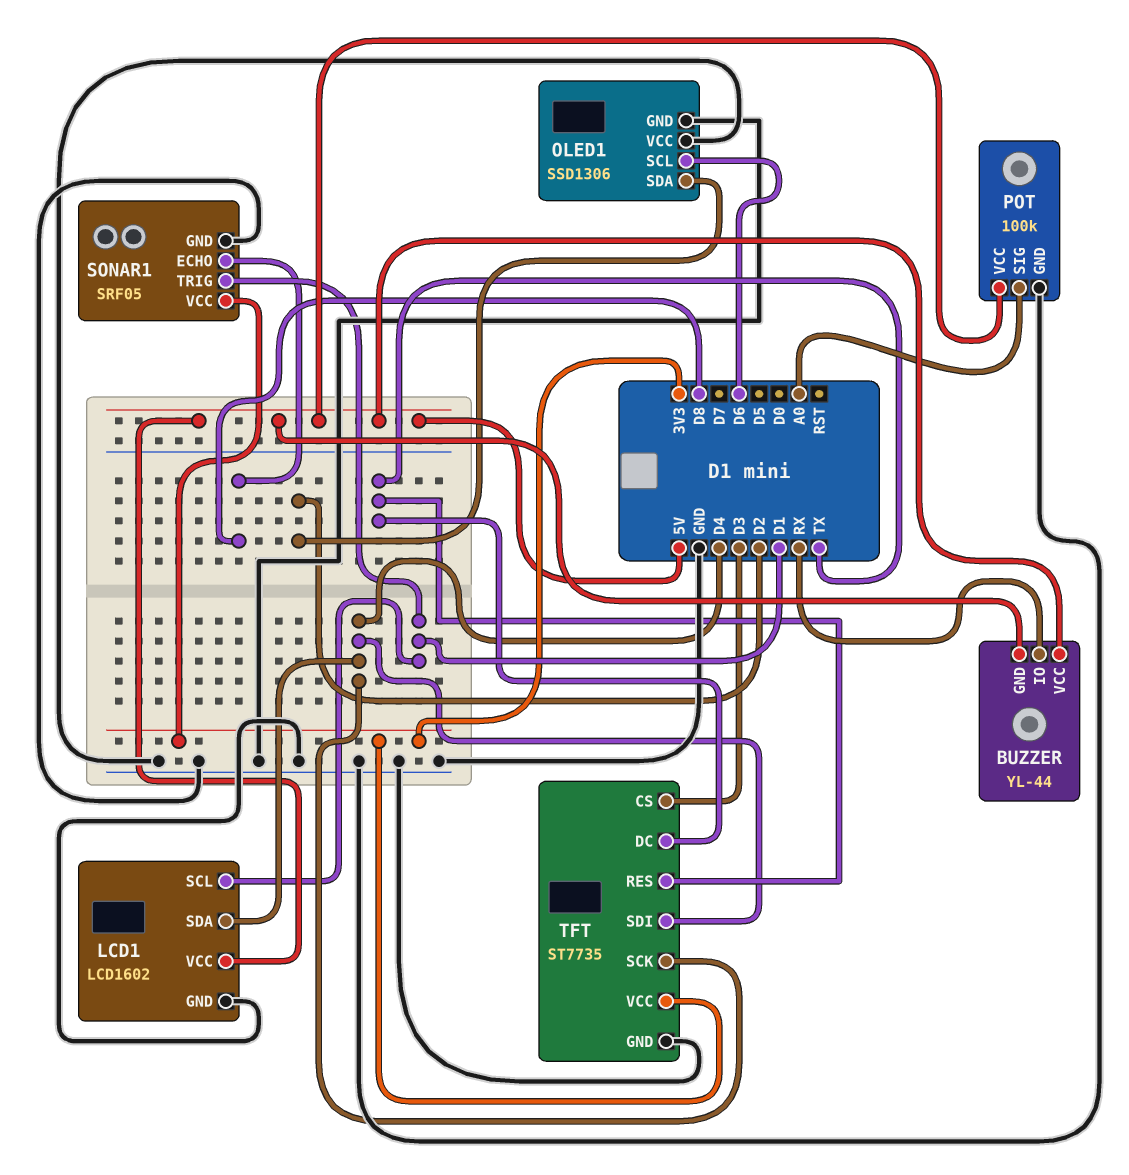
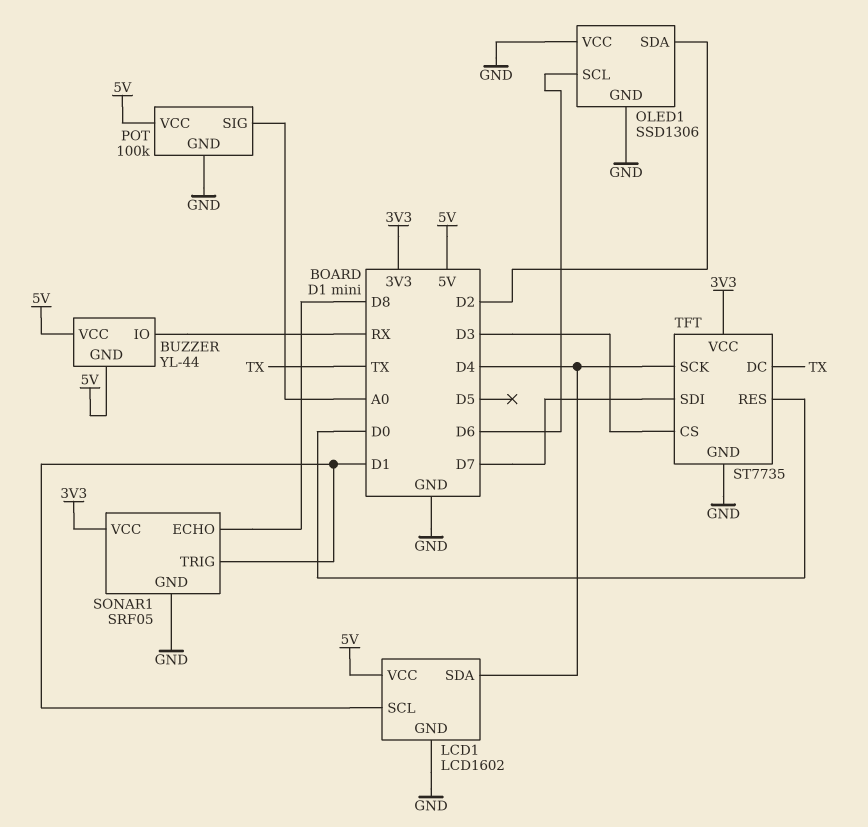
TFT pin RES: TX -> D0
TFT pin SDI: D4 -> D7

